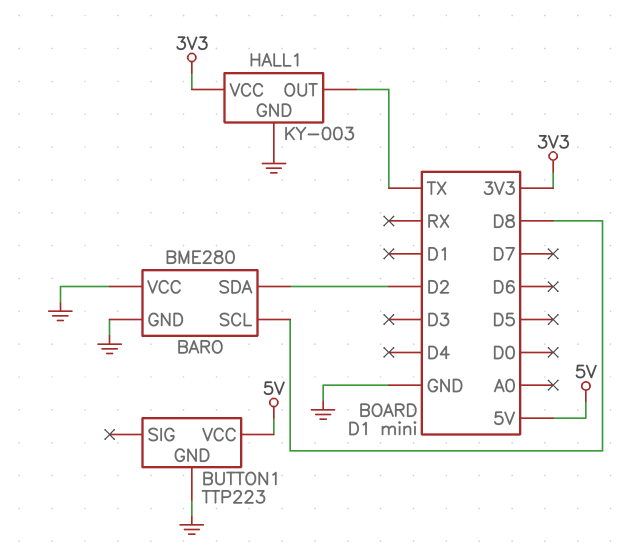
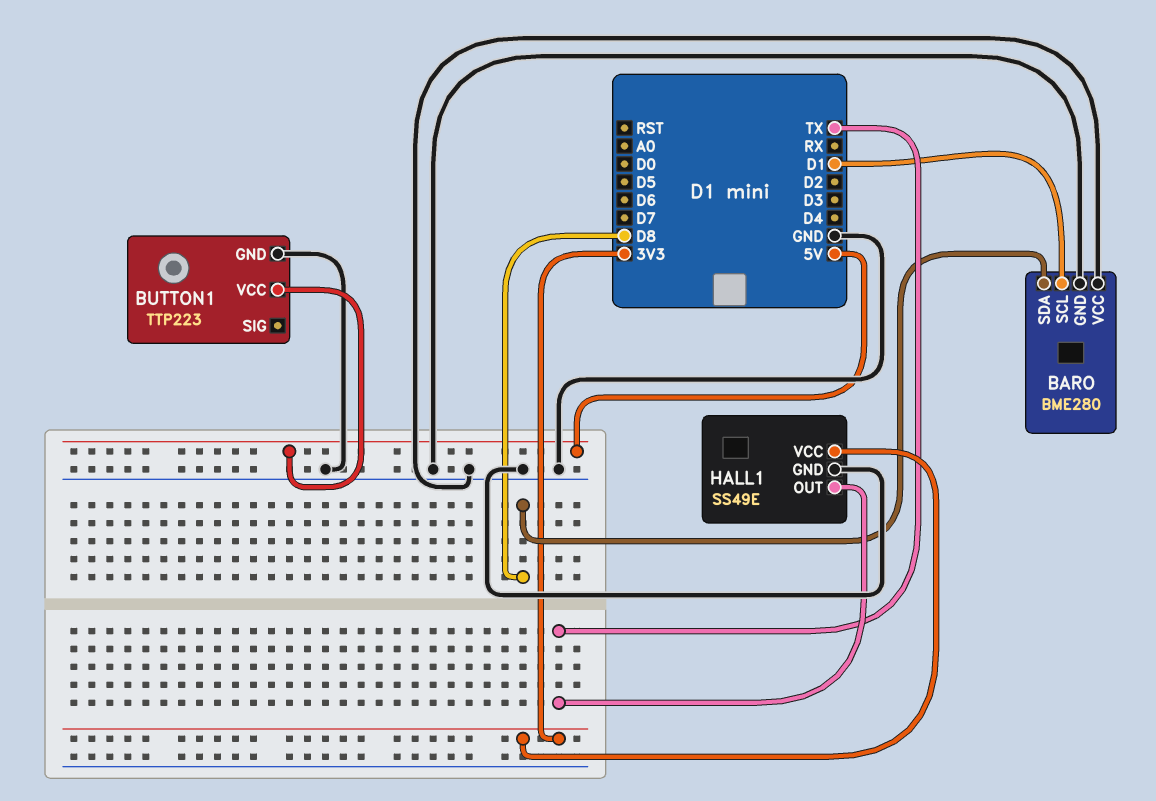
BARO pin SCL: D8 -> D1
BARO pin SDA: D2 -> D8
HALL1: KY-003 -> SS49E

